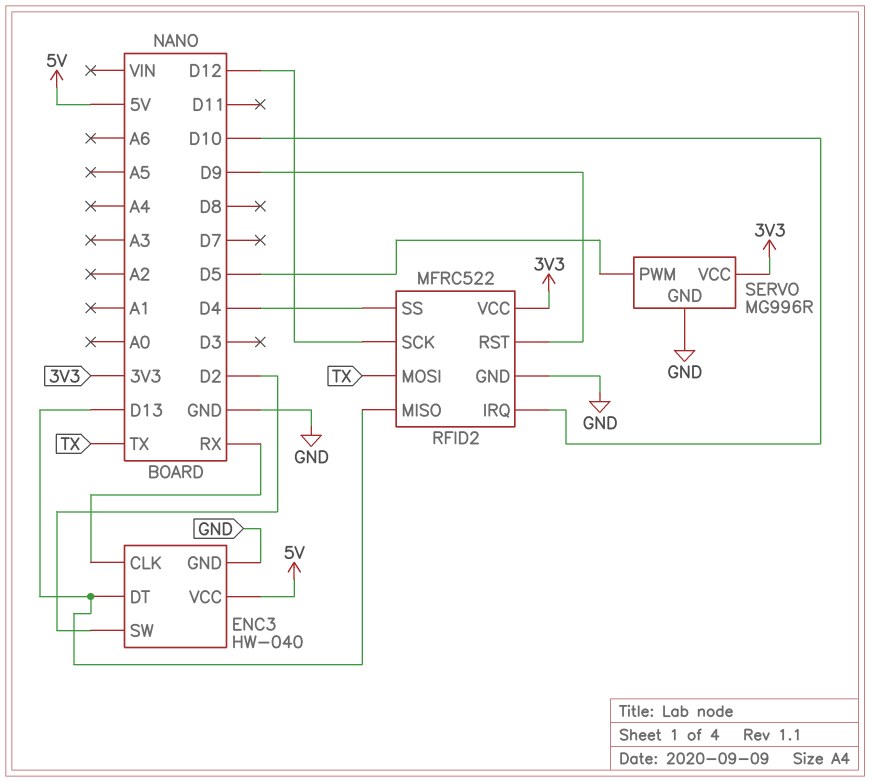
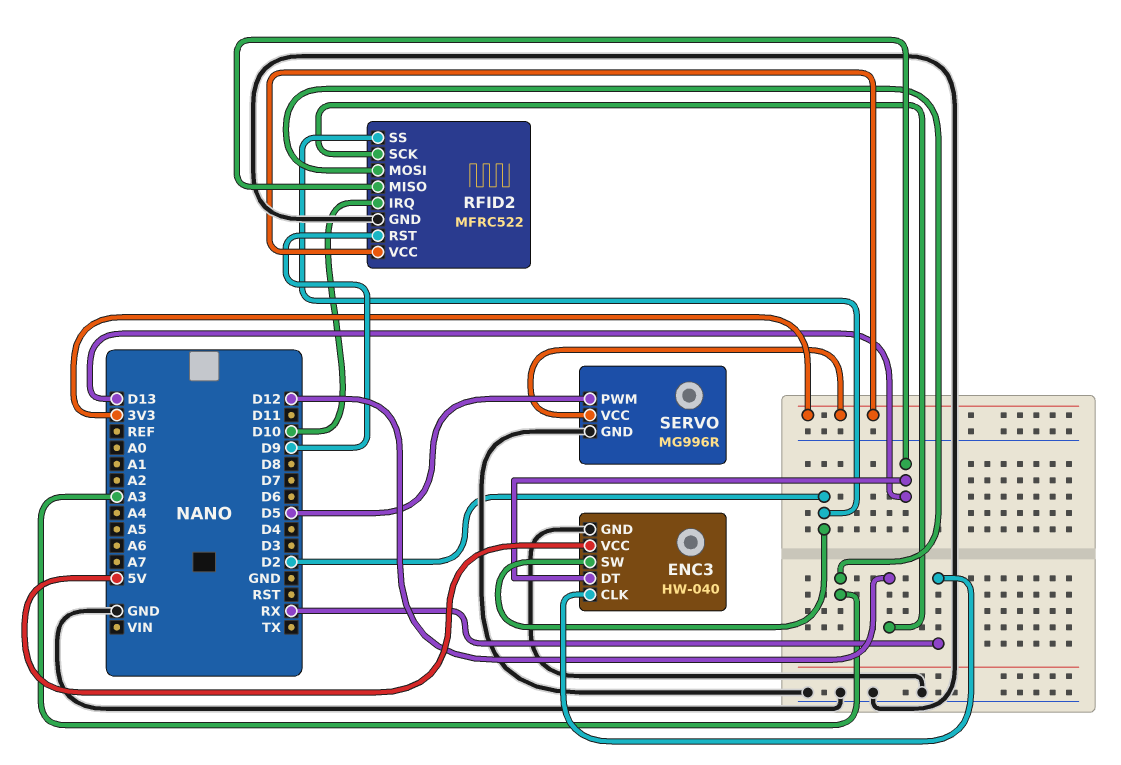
RFID2 pin MOSI: TX -> A3
RFID2 pin SS: D4 -> D2

